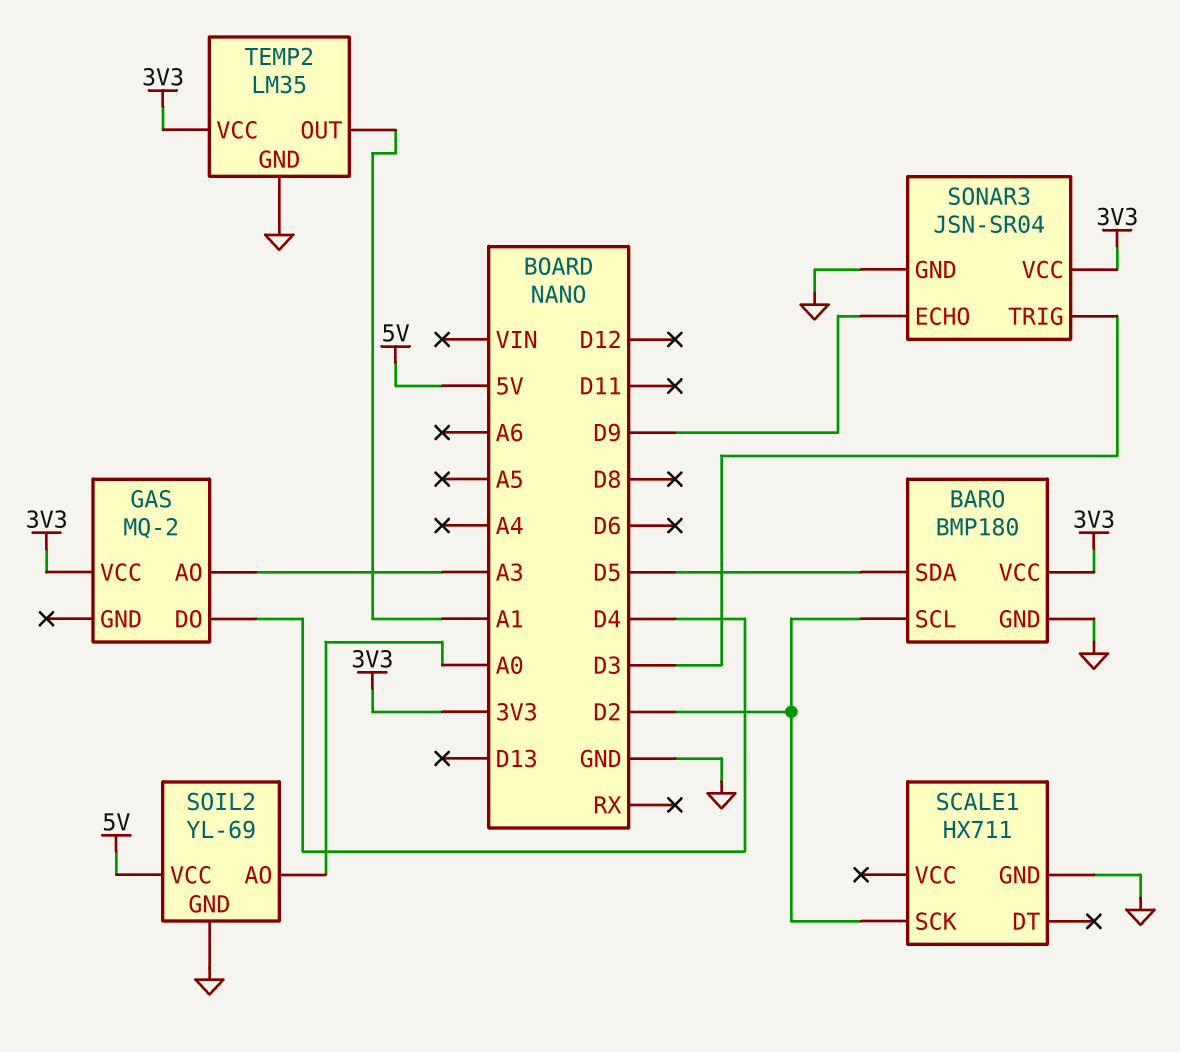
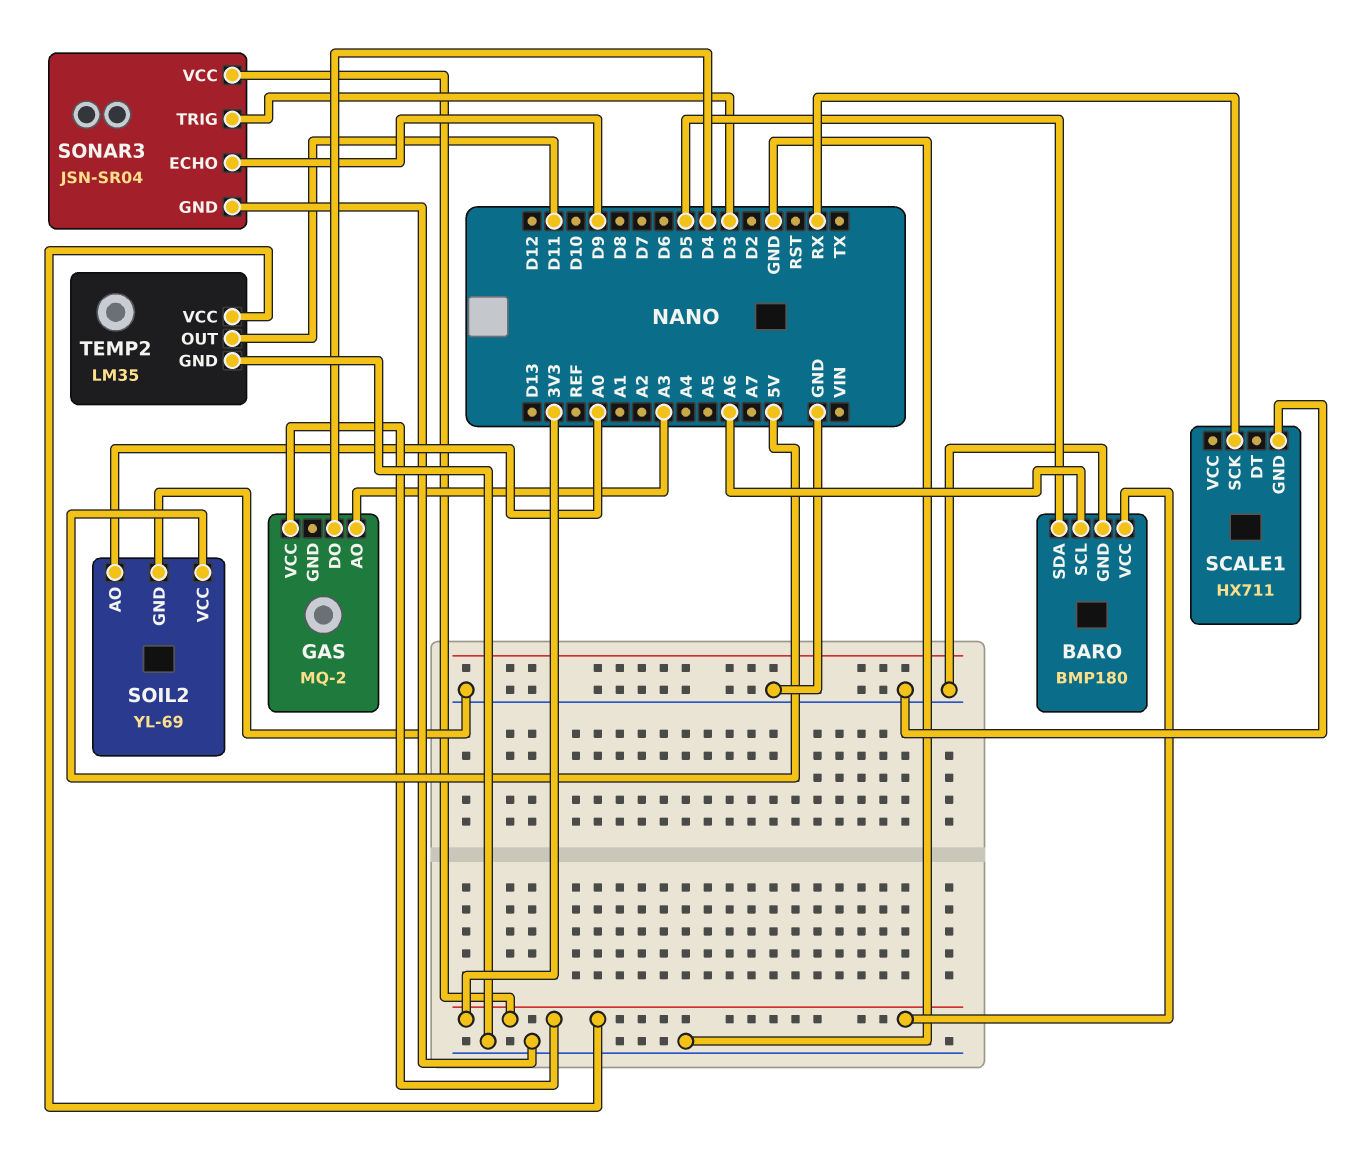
BARO pin SCL: D2 -> A6
SCALE1 pin SCK: D2 -> RX
TEMP2 pin OUT: A1 -> D11

